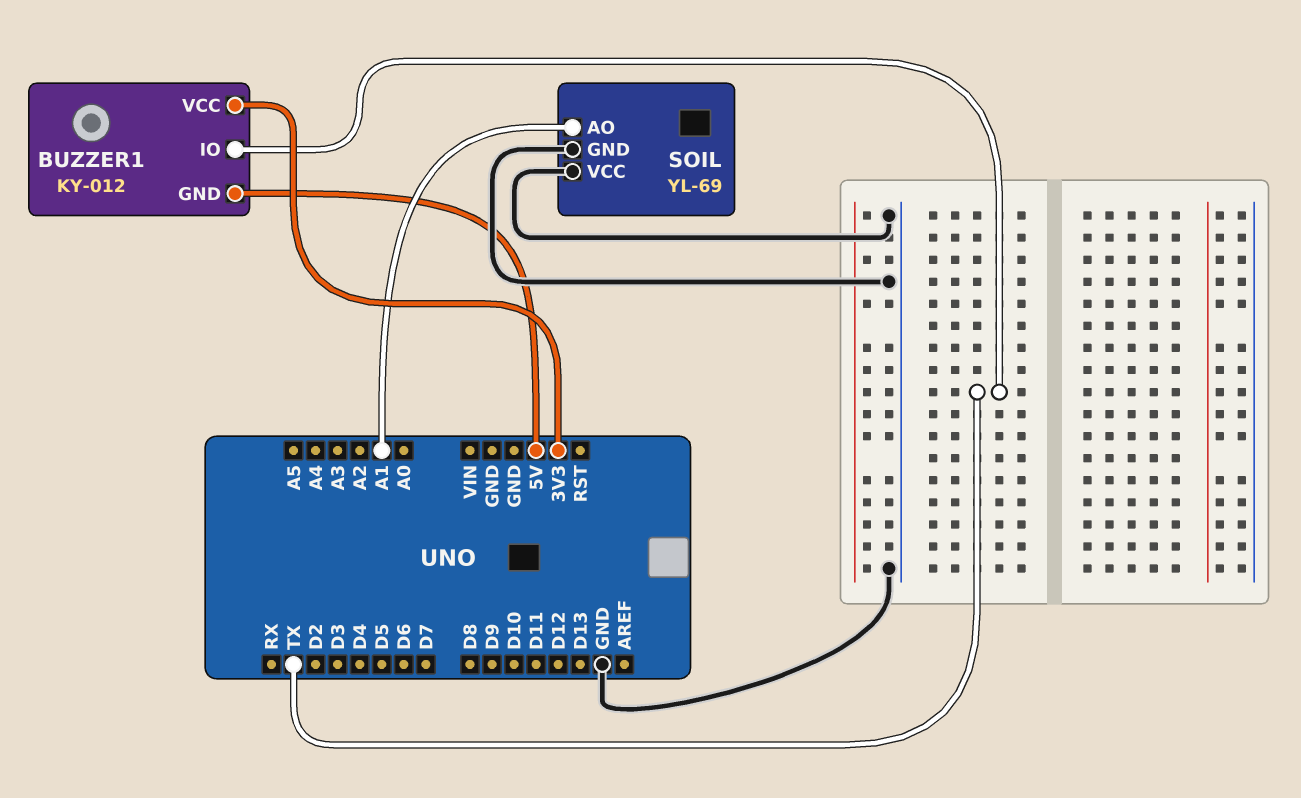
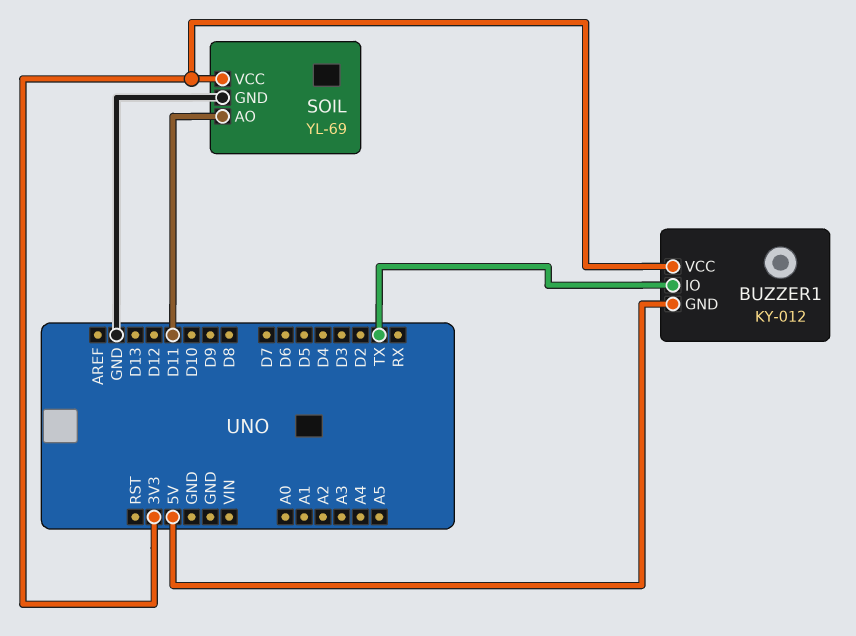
SOIL pin AO: A1 -> D11
SOIL pin VCC: GND -> 3V3

